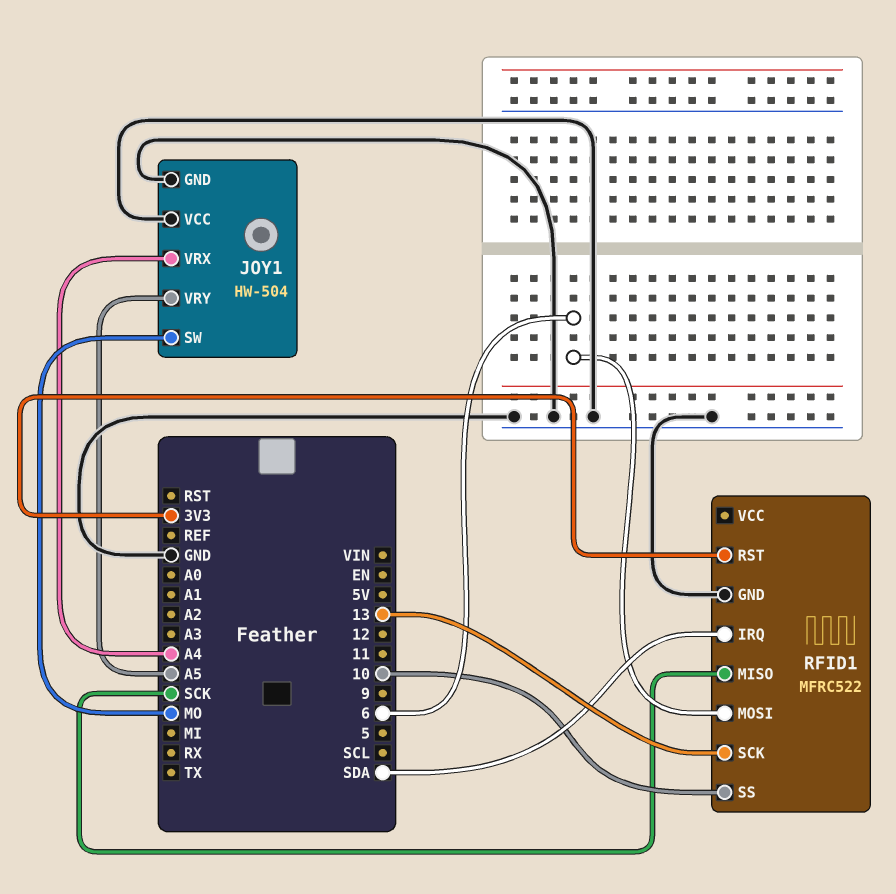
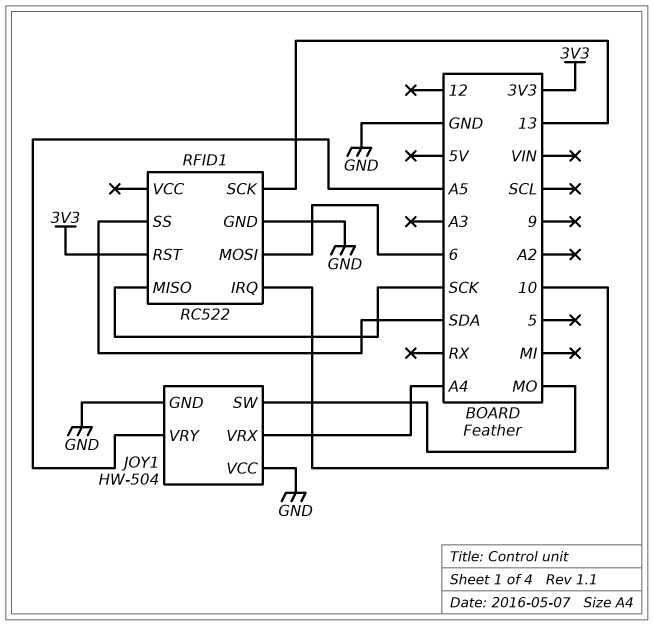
RFID1: MFRC522 -> RC522
RFID1 pin IRQ: SDA -> 10
RFID1 pin SS: 10 -> SDA

